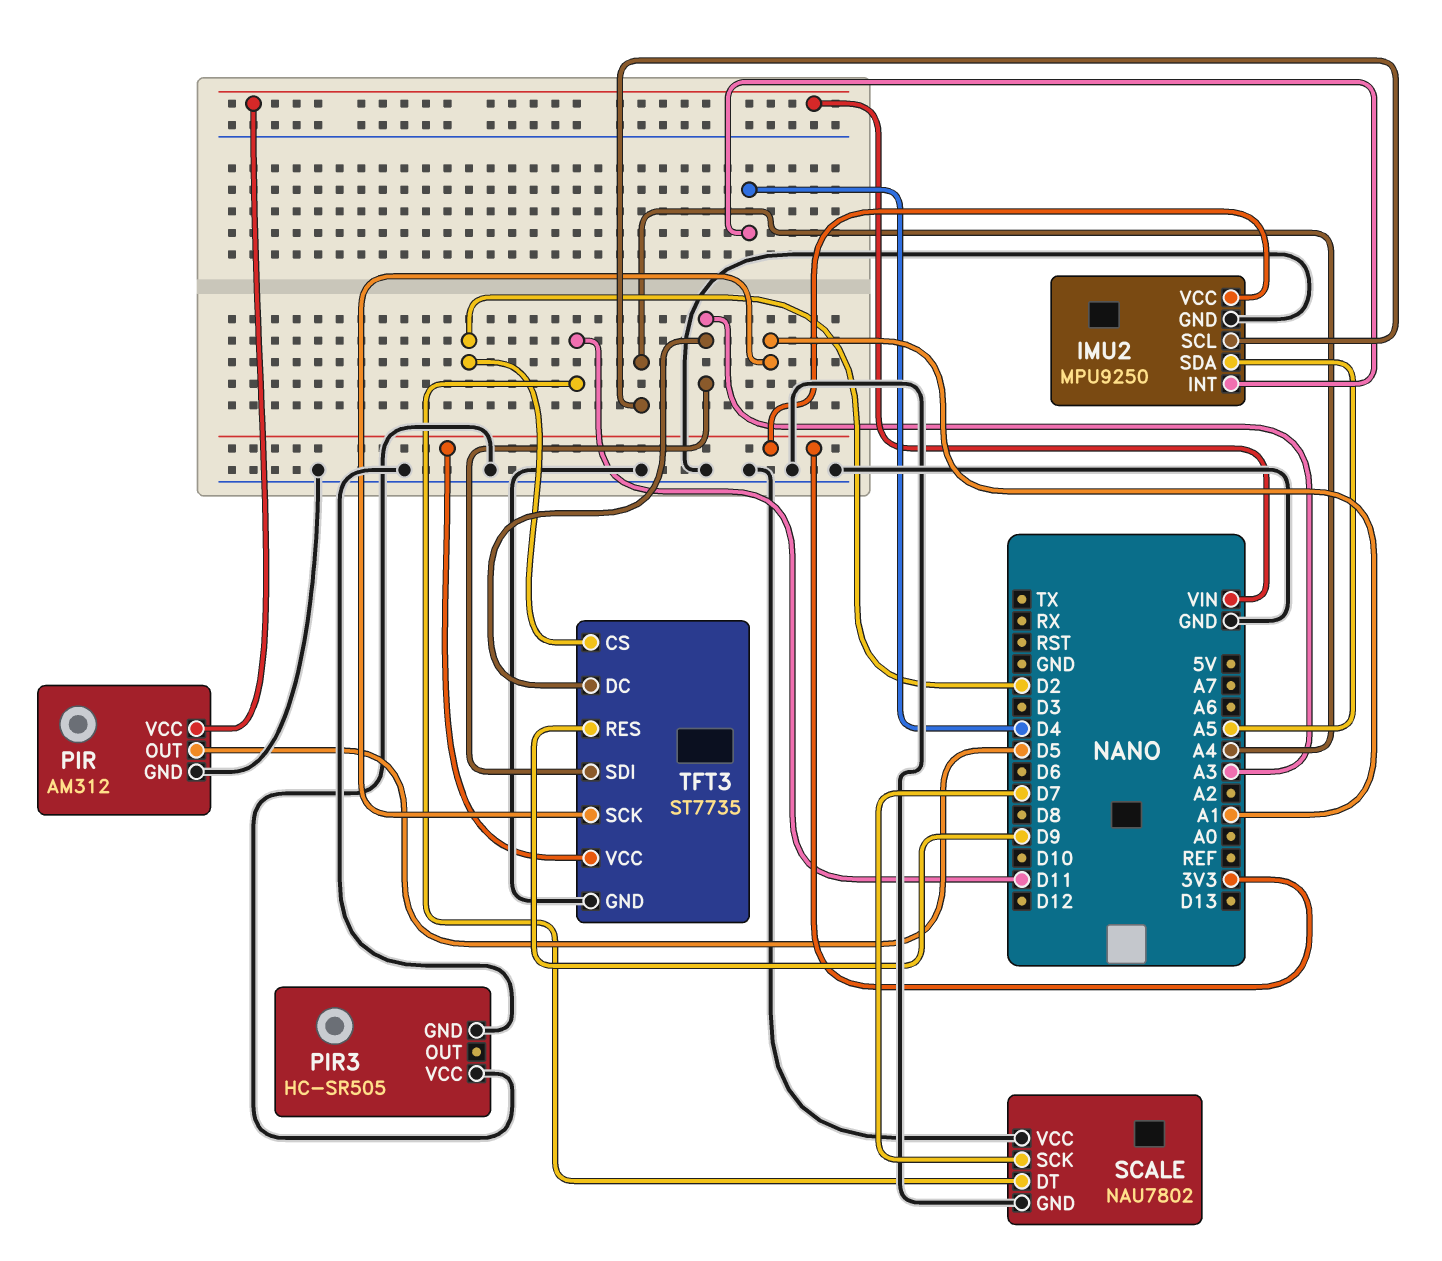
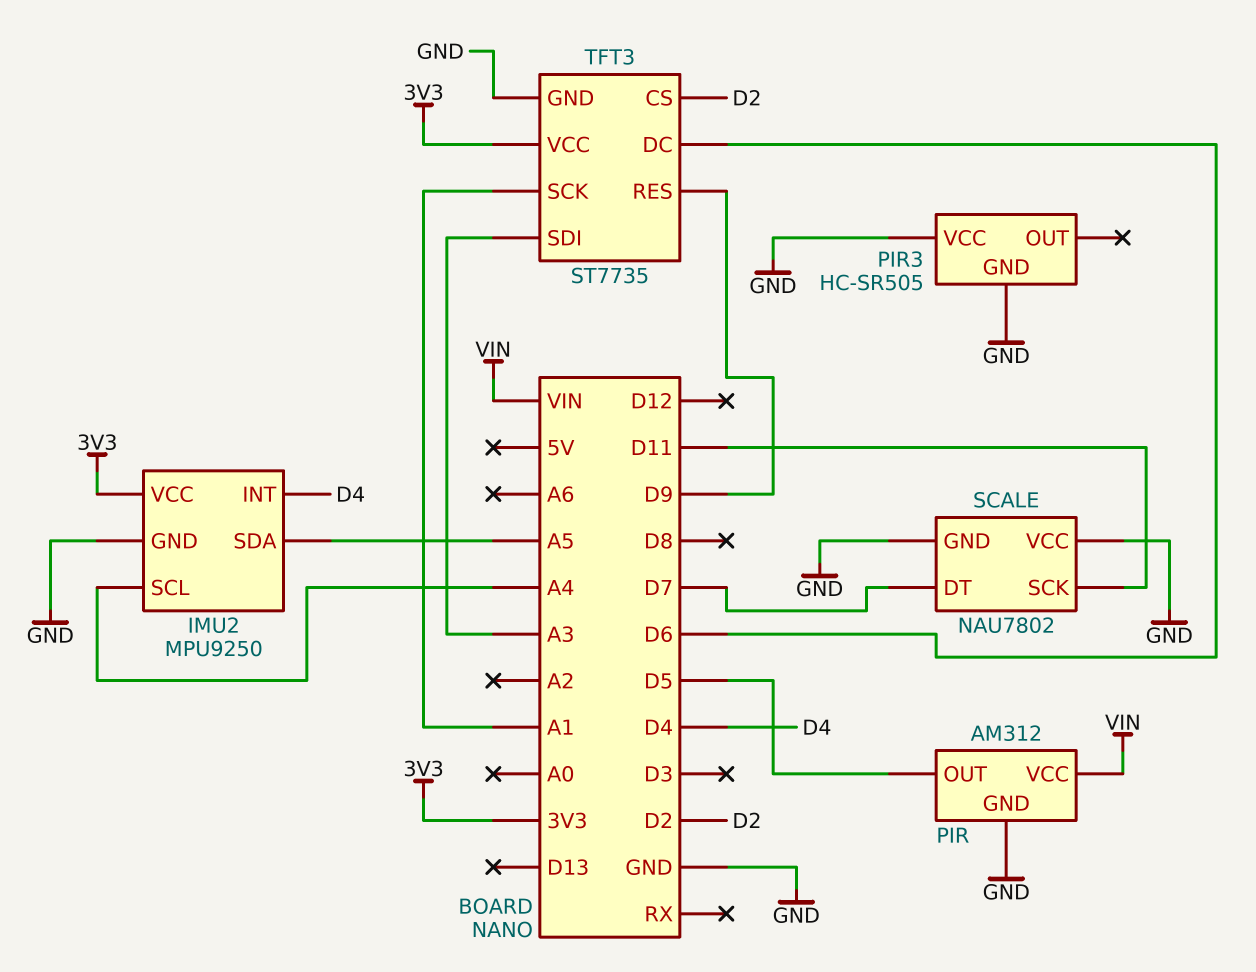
SCALE pin DT: D11 -> D7
SCALE pin SCK: D7 -> D11
TFT3 pin DC: A3 -> D6

